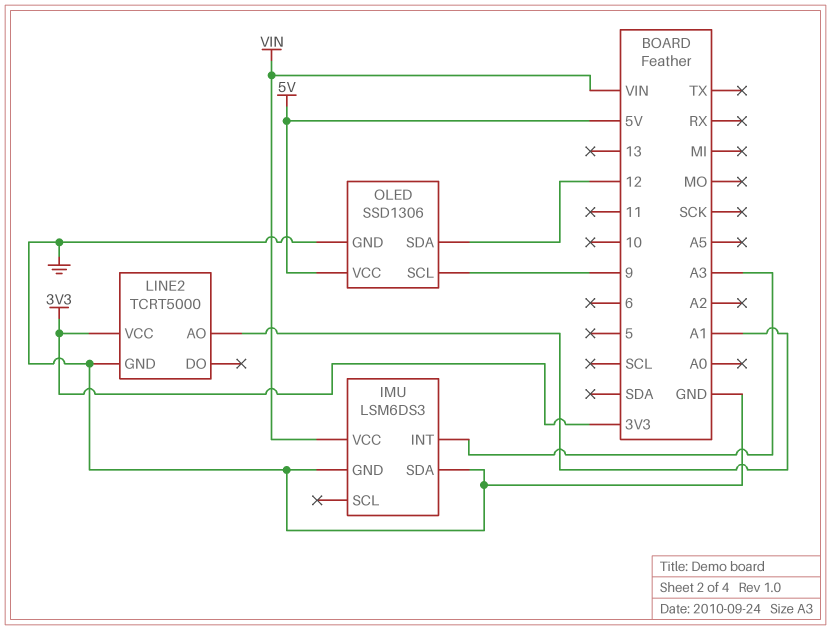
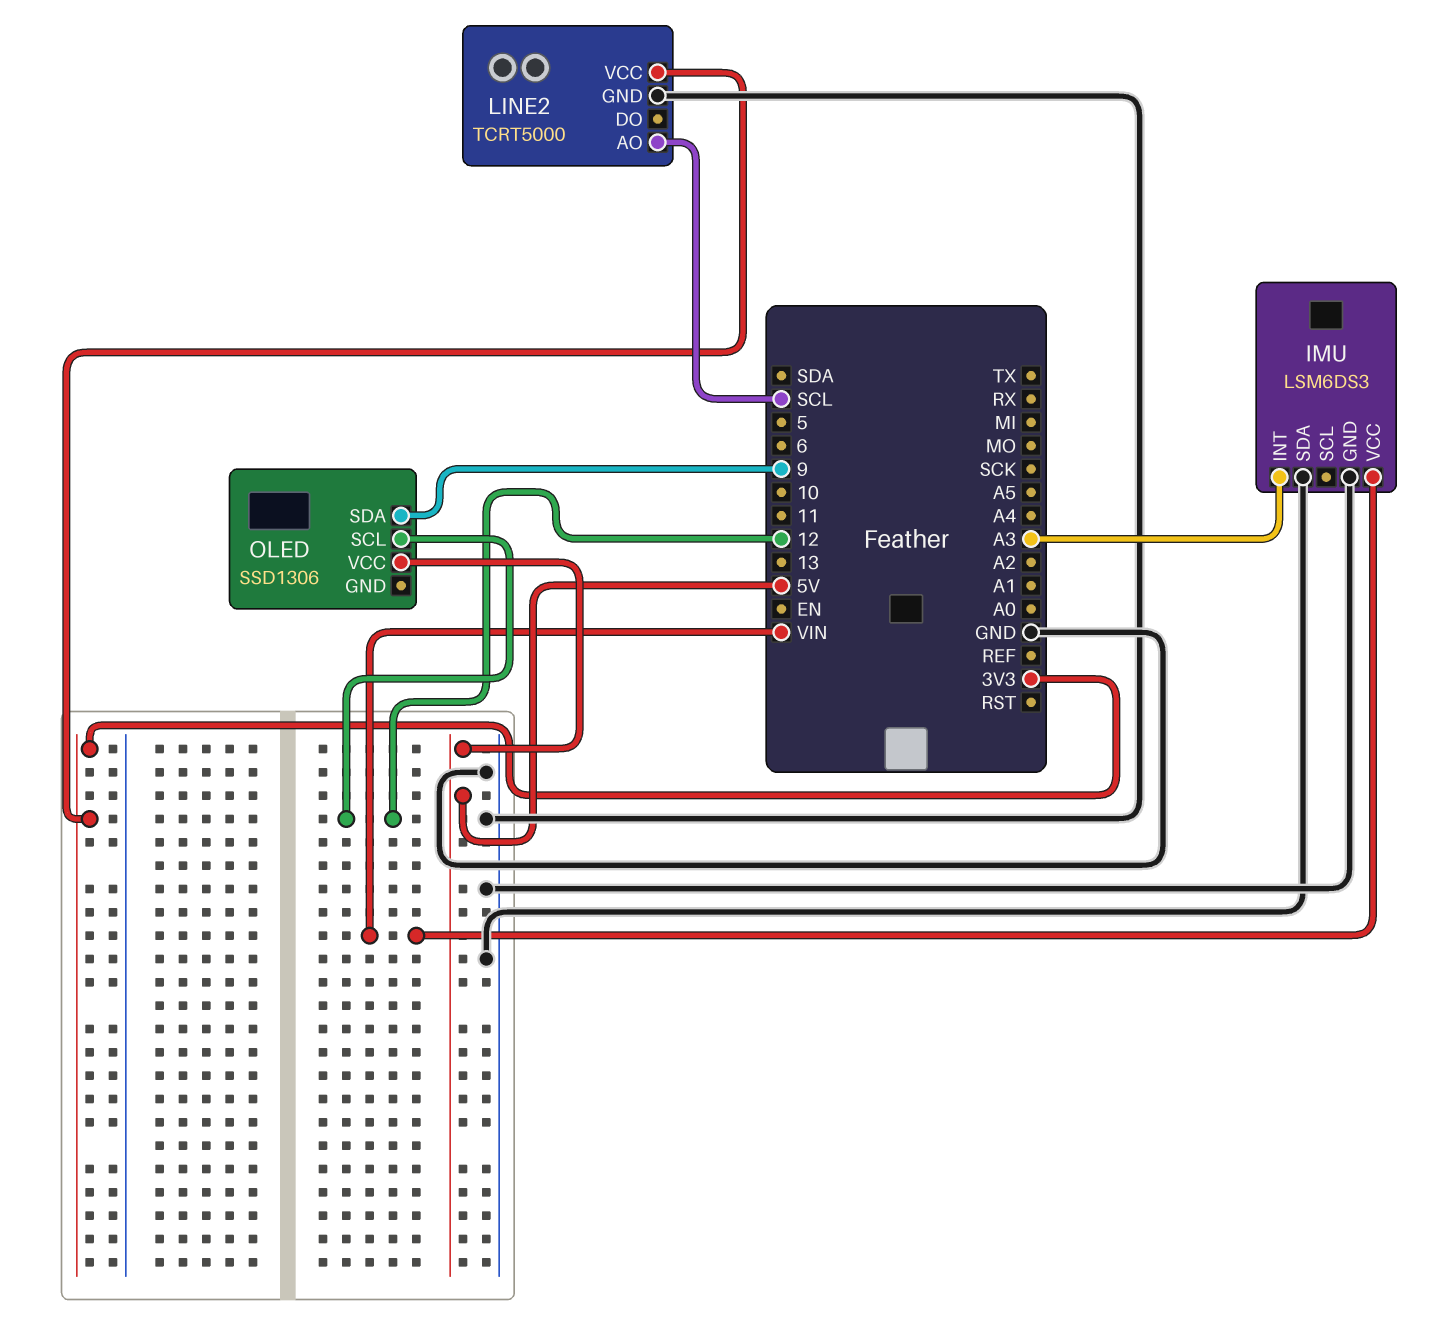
LINE2 pin AO: A1 -> SCL
OLED pin GND: GND -> none
OLED pin SCL: 9 -> 12
OLED pin SDA: 12 -> 9

